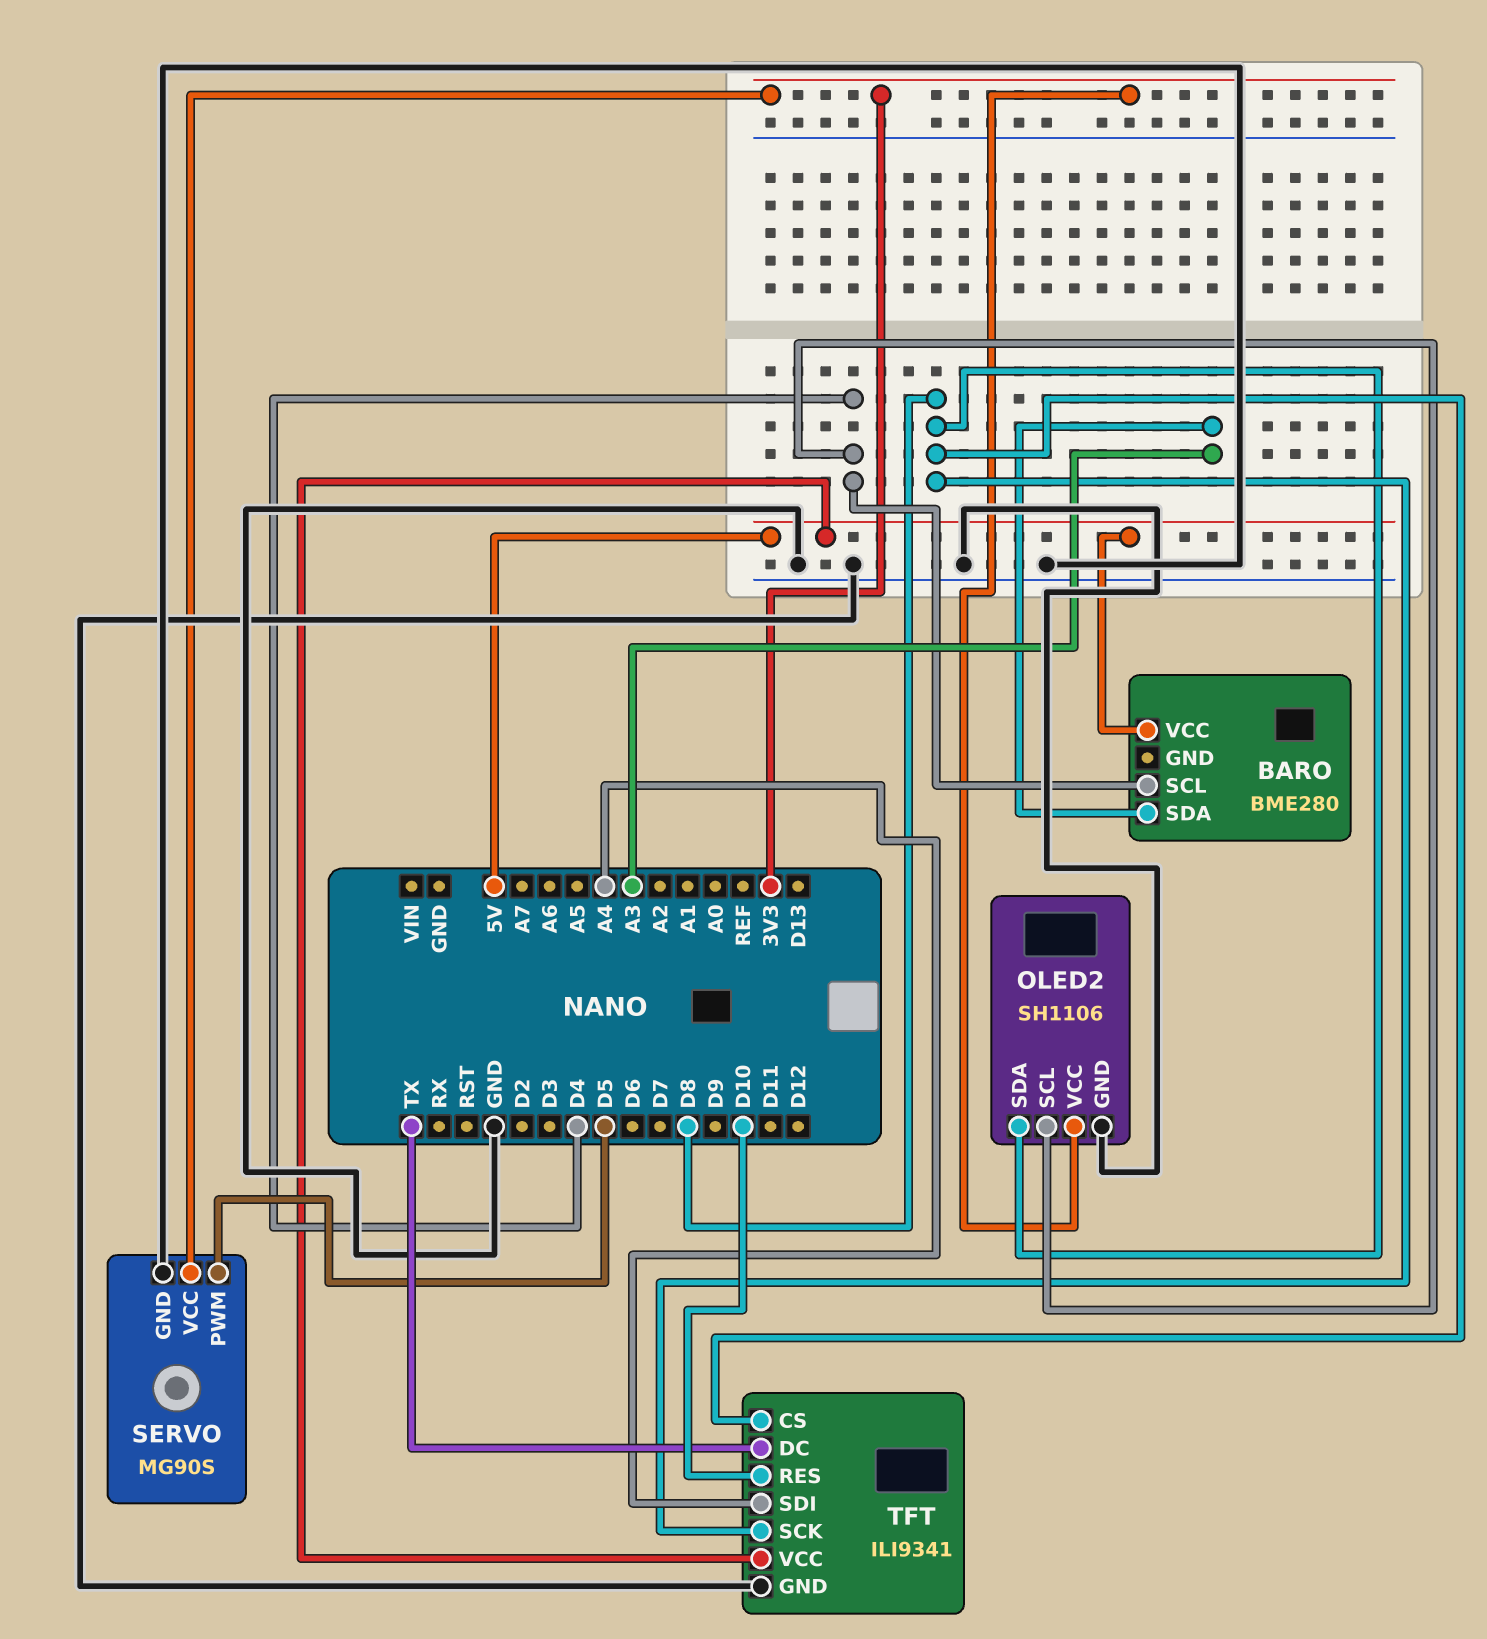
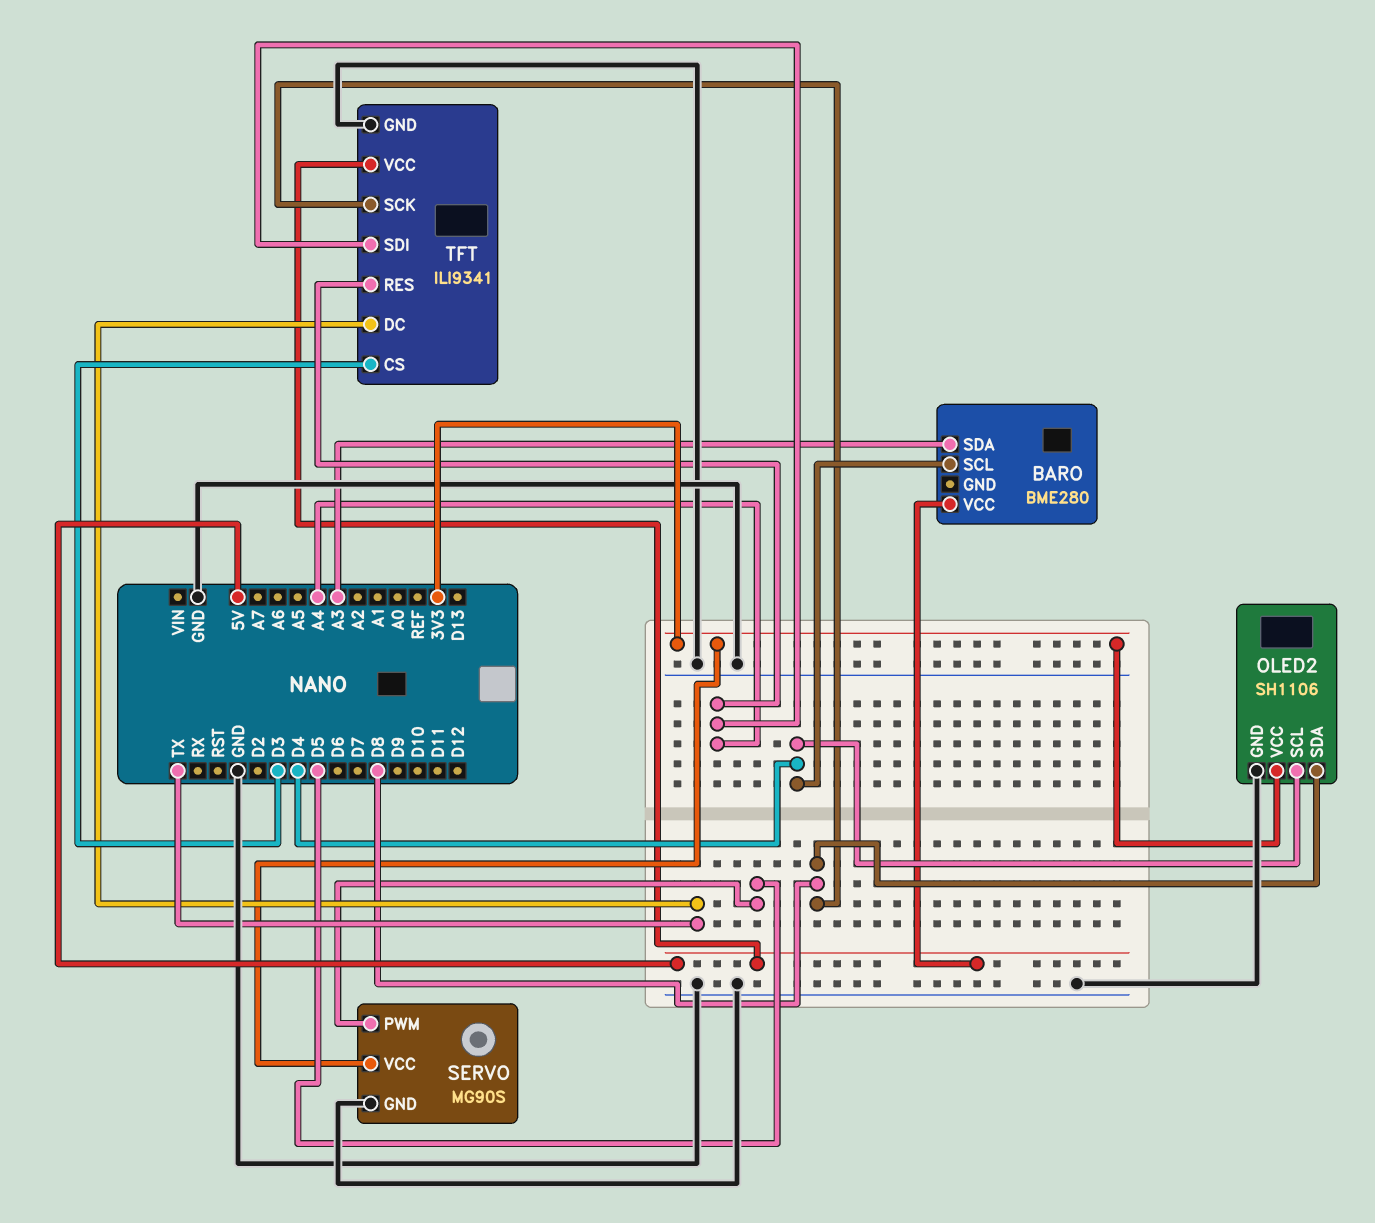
TFT pin CS: D8 -> D3
TFT pin RES: D10 -> A4

